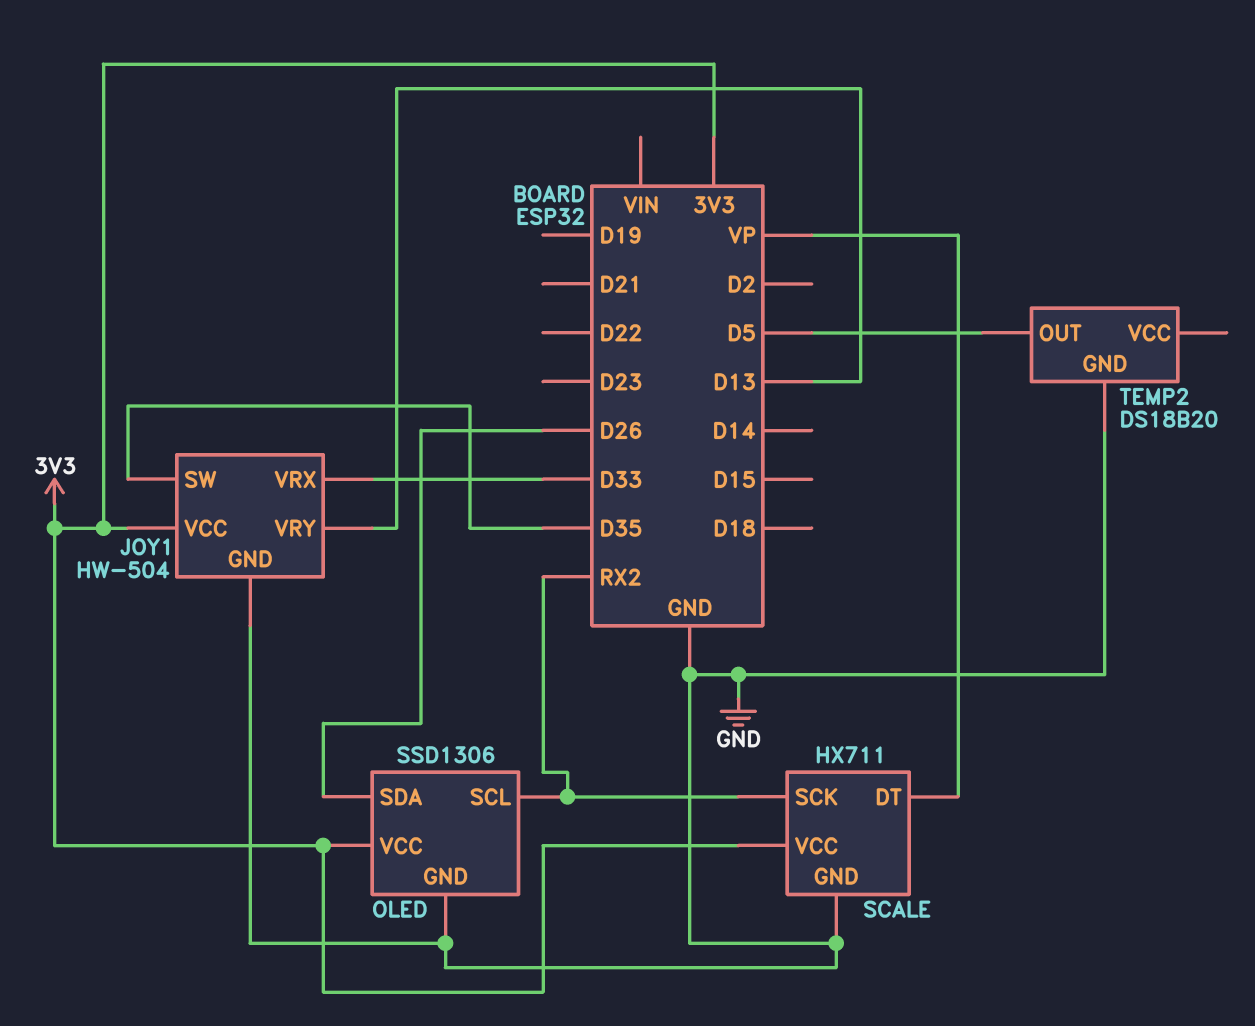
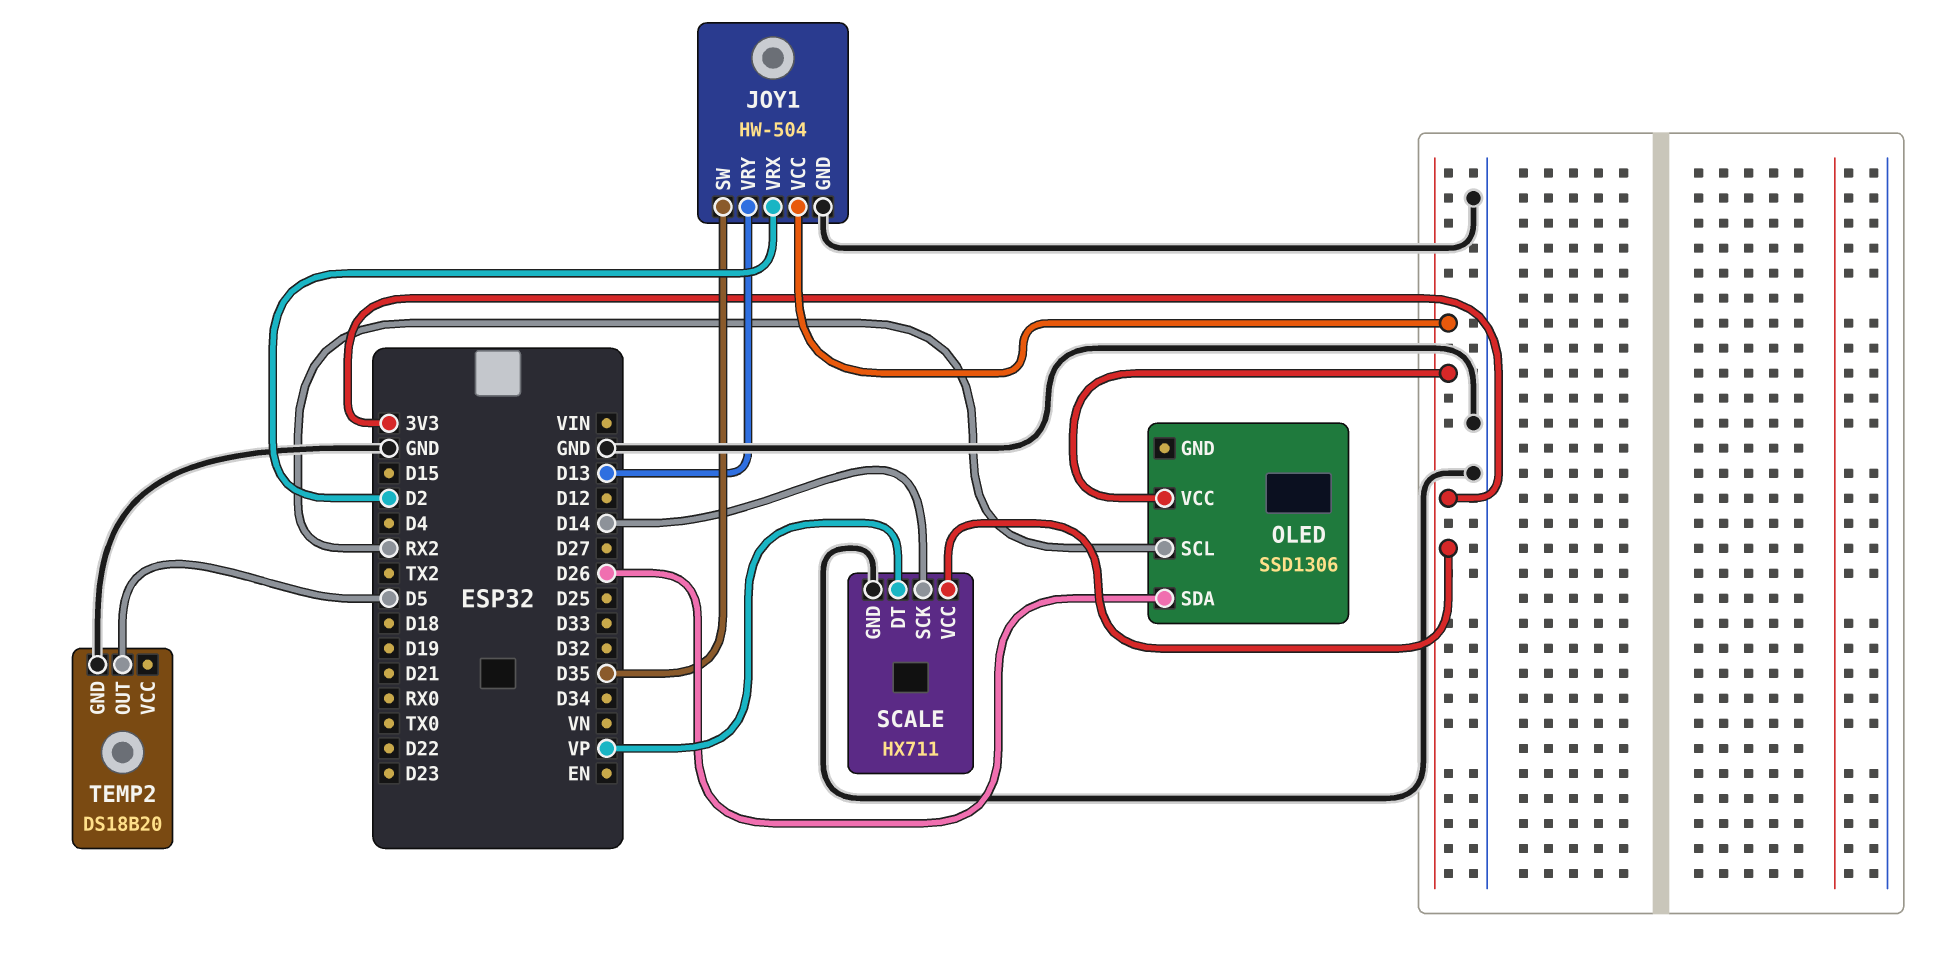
JOY1 pin VRX: D33 -> D2
OLED pin GND: GND -> none
SCALE pin SCK: RX2 -> D14

